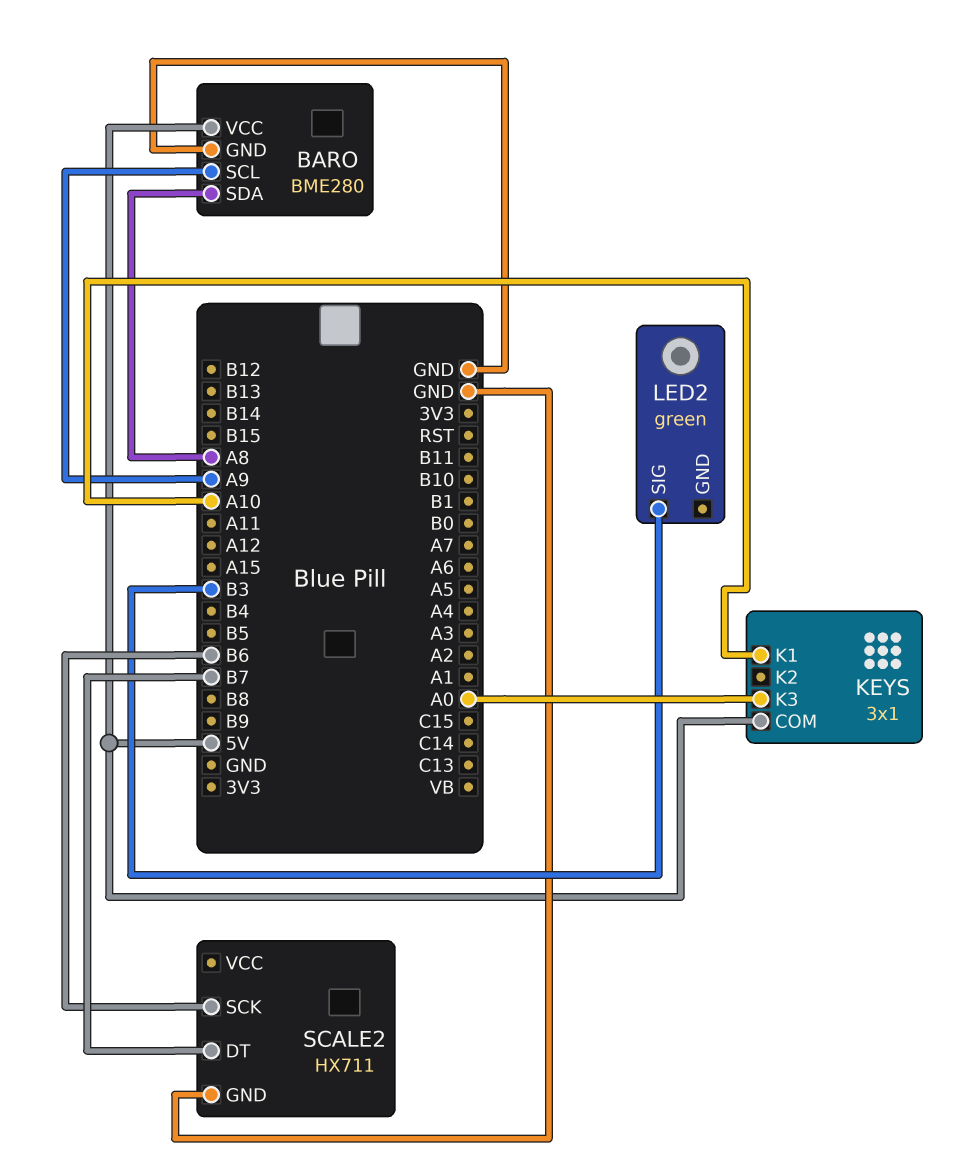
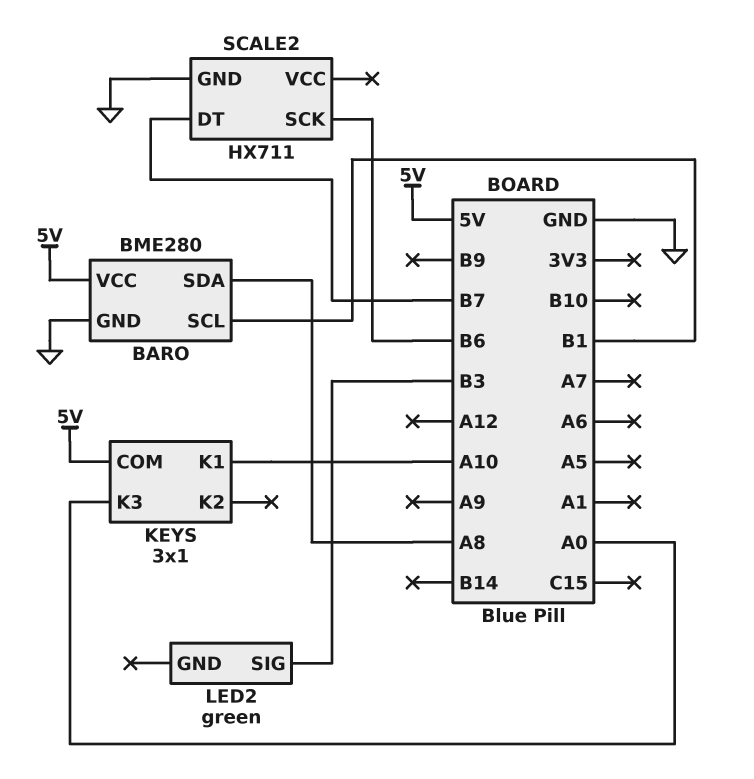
BARO pin SCL: A9 -> B1

